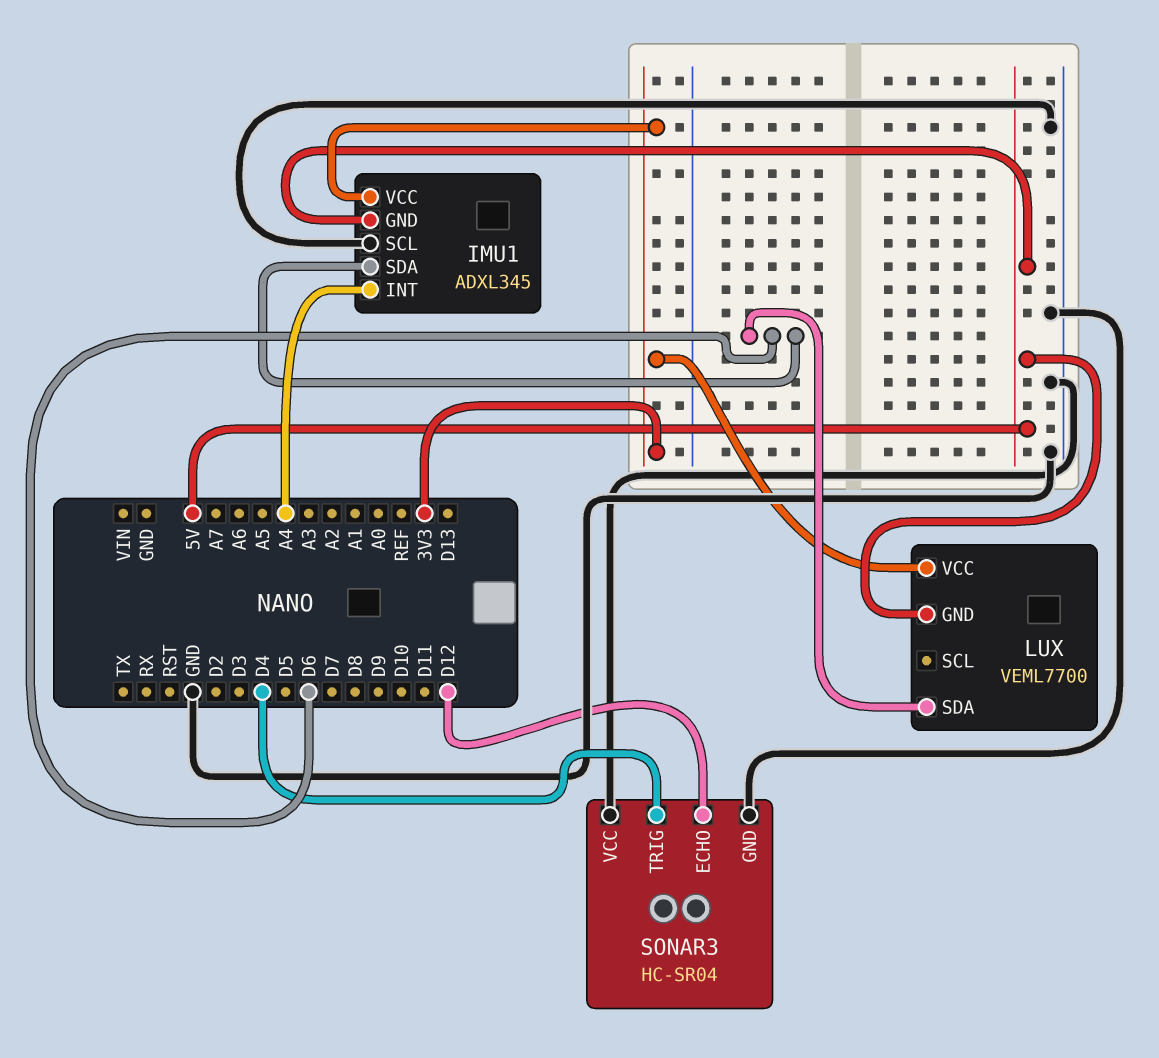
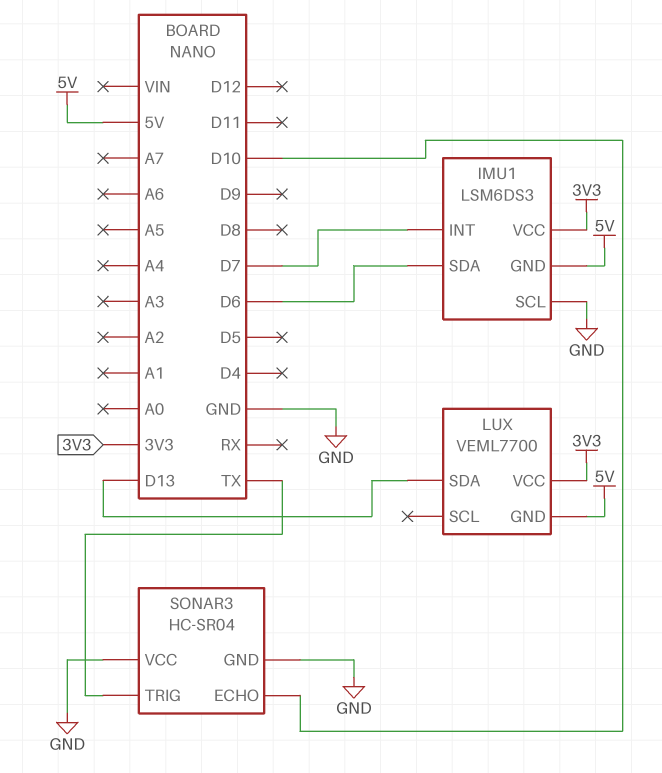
IMU1: ADXL345 -> LSM6DS3
IMU1 pin INT: A4 -> D7
LUX pin SDA: D6 -> D13
SONAR3 pin ECHO: D12 -> D10
SONAR3 pin TRIG: D4 -> TX

